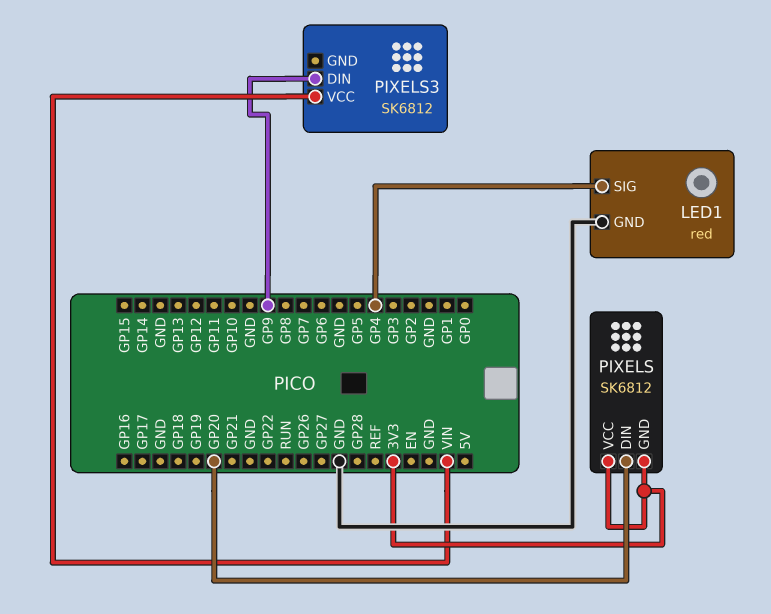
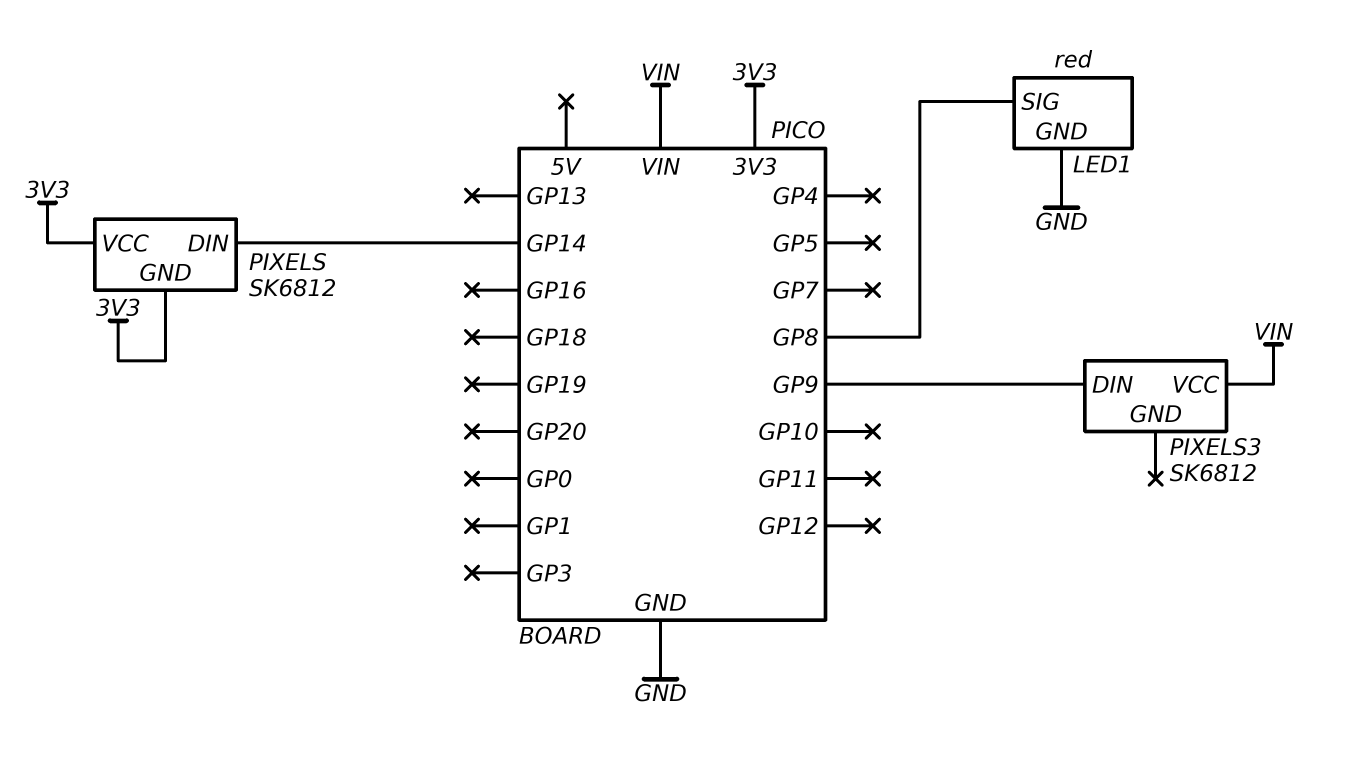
LED1 pin SIG: GP4 -> GP8
PIXELS pin DIN: GP20 -> GP14

